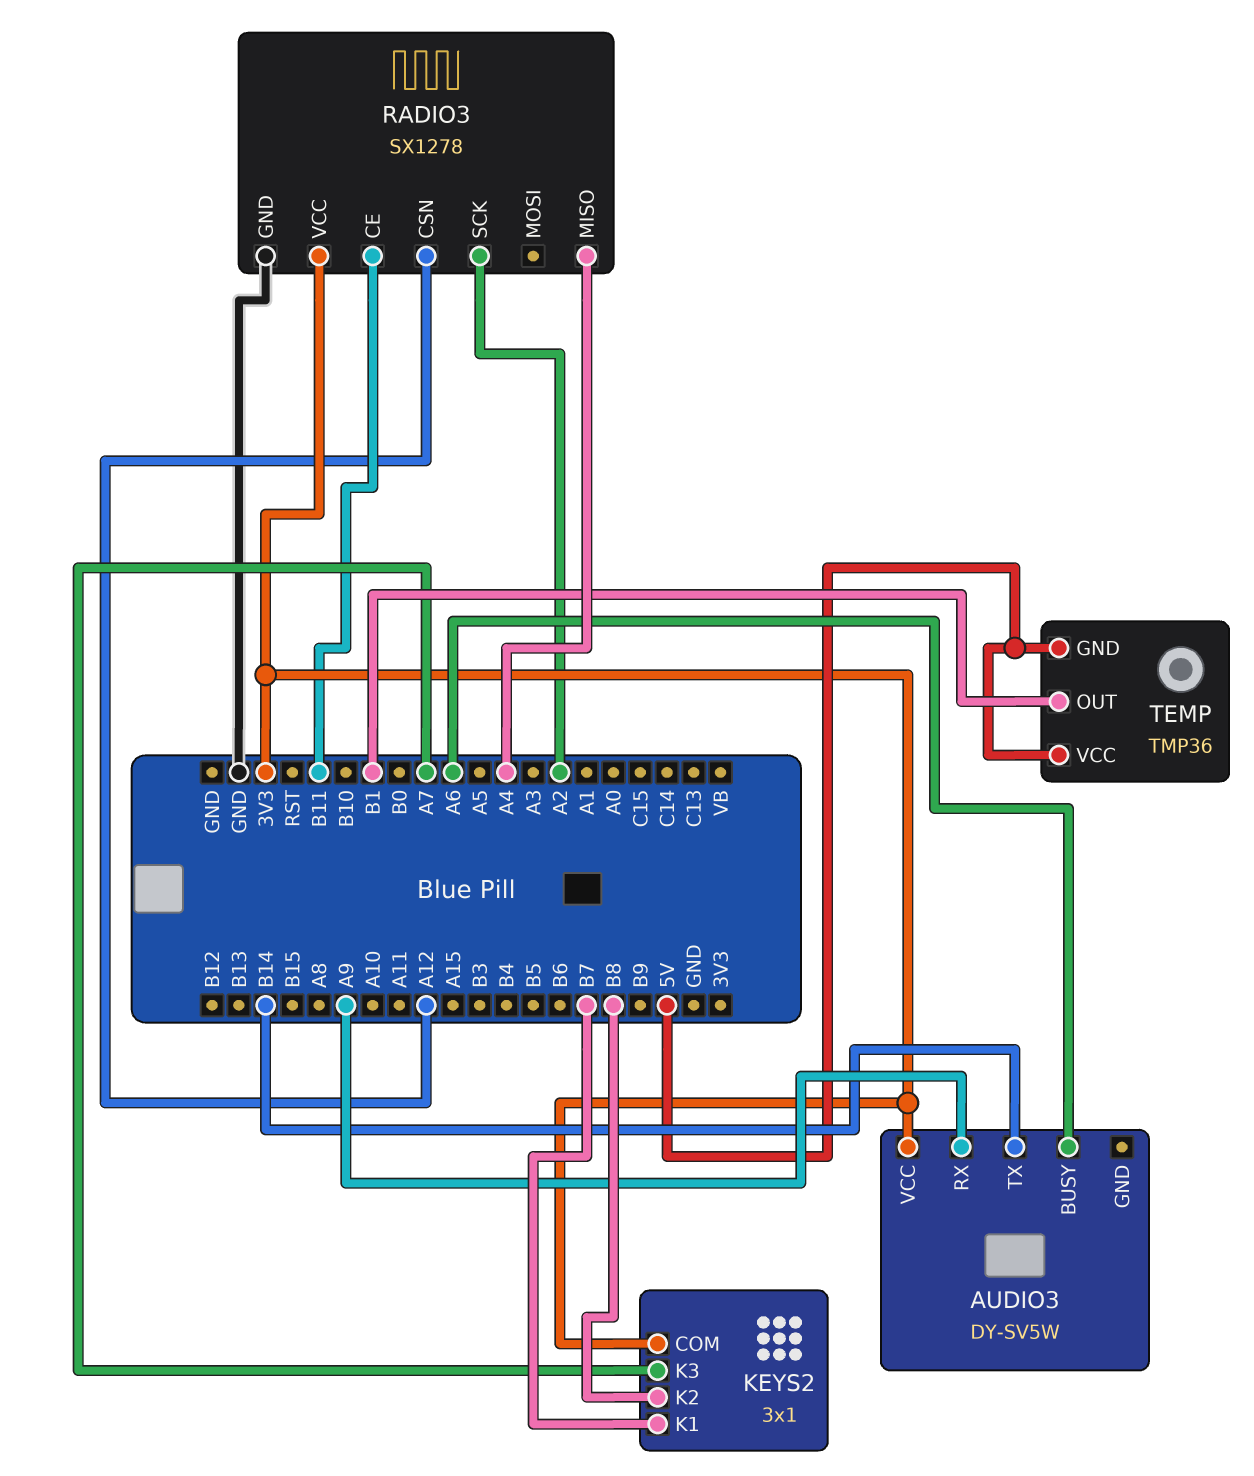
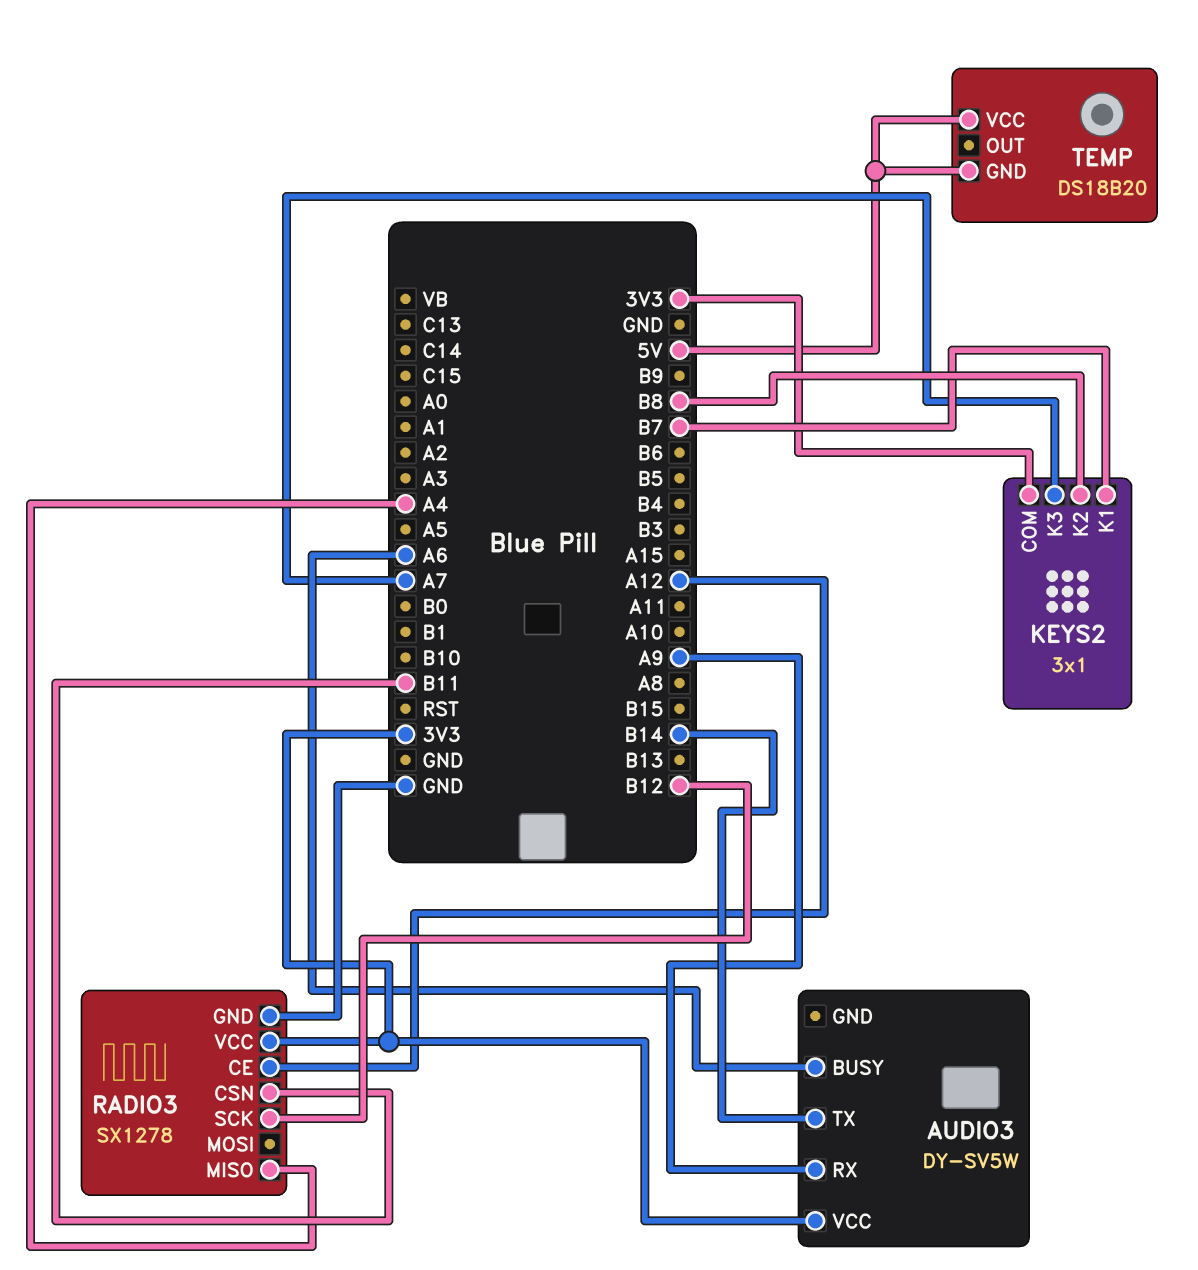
RADIO3 pin CE: B11 -> A12
RADIO3 pin CSN: A12 -> B11
RADIO3 pin SCK: A2 -> B12
TEMP: TMP36 -> DS18B20
TEMP pin OUT: B1 -> none

